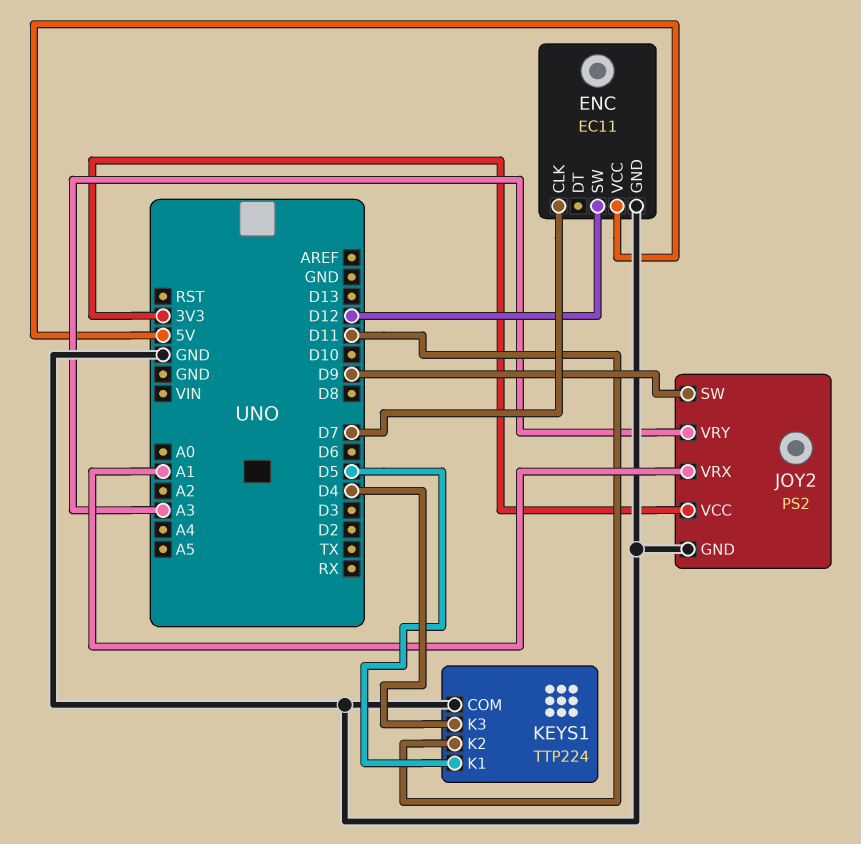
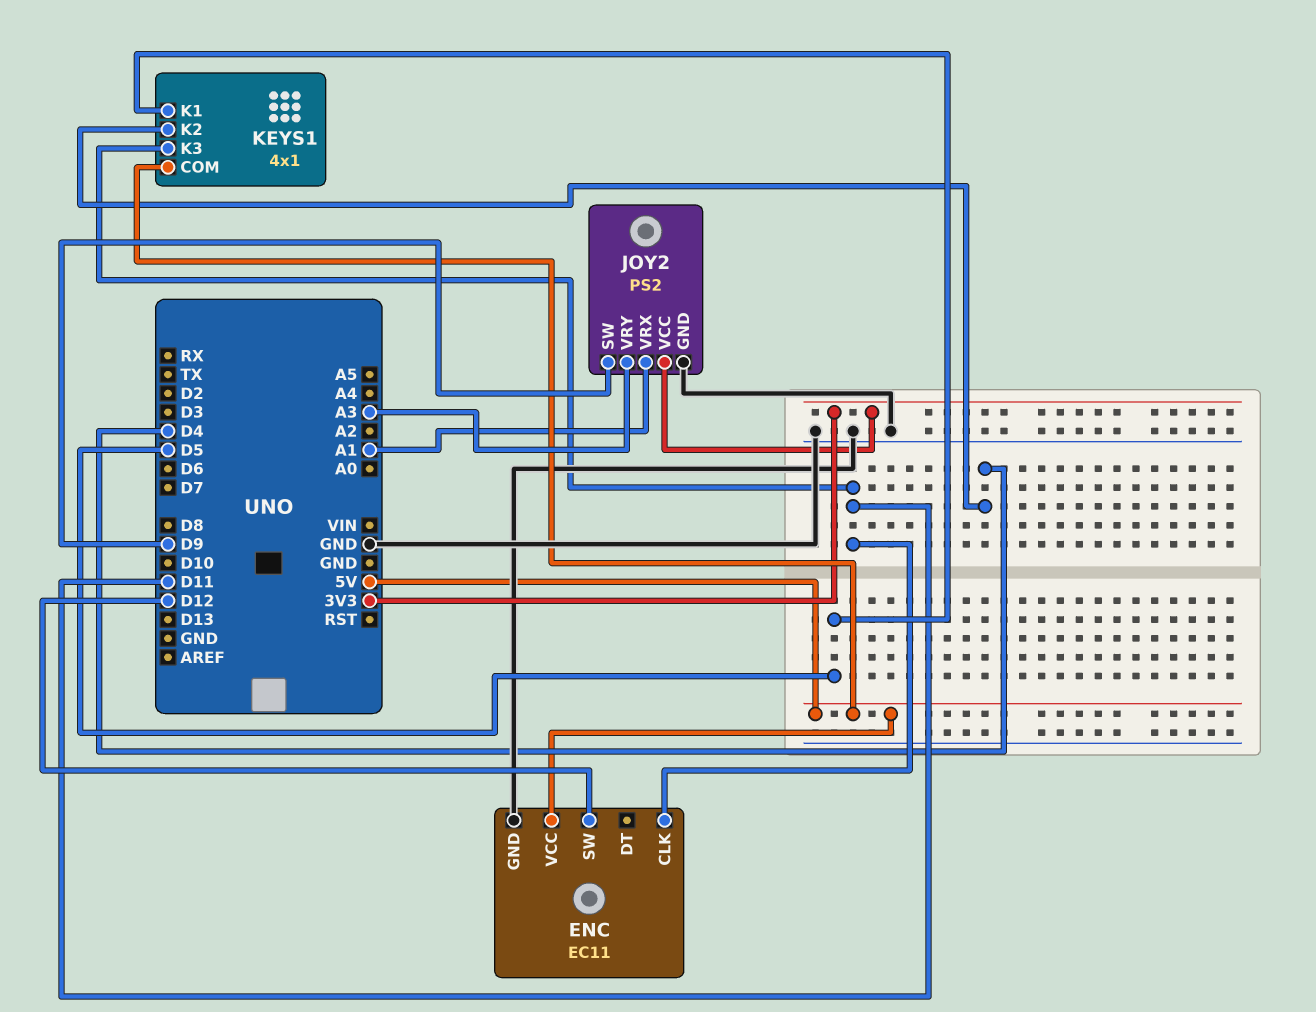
ENC pin CLK: D7 -> D11
KEYS1: TTP224 -> 4x1
KEYS1 pin COM: GND -> 5V
KEYS1 pin K2: D11 -> D4
KEYS1 pin K3: D4 -> D11

